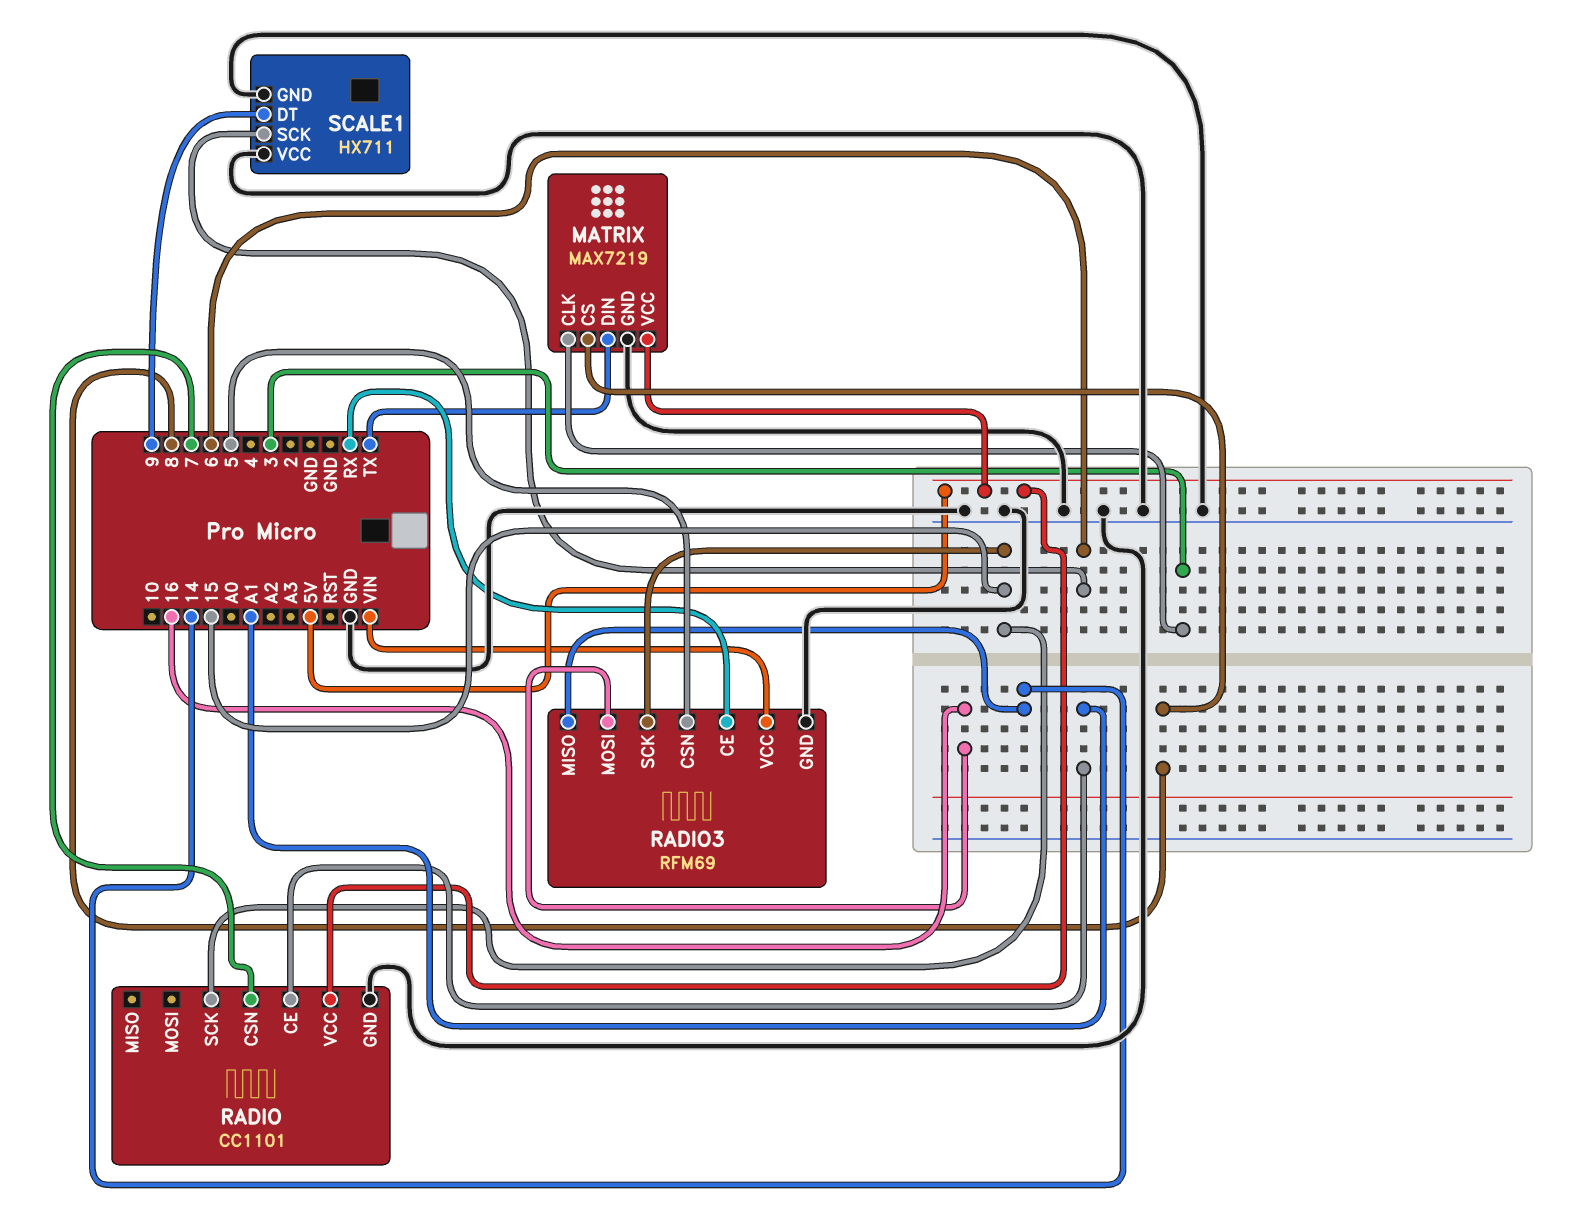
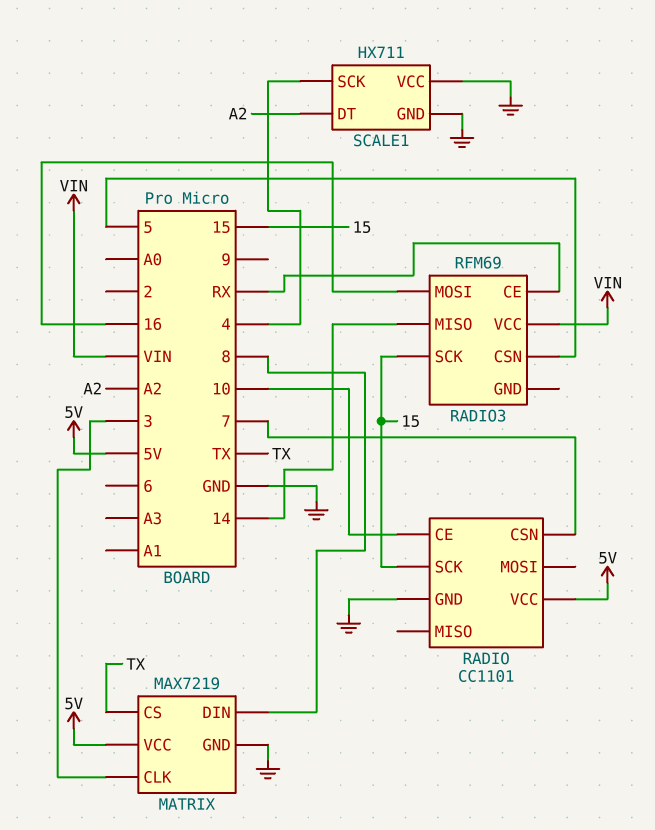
MATRIX pin CS: 8 -> TX
MATRIX pin DIN: TX -> 8
RADIO pin CE: A1 -> 10
RADIO3 pin GND: GND -> none
SCALE1 pin DT: 9 -> A2
SCALE1 pin SCK: 6 -> 4

